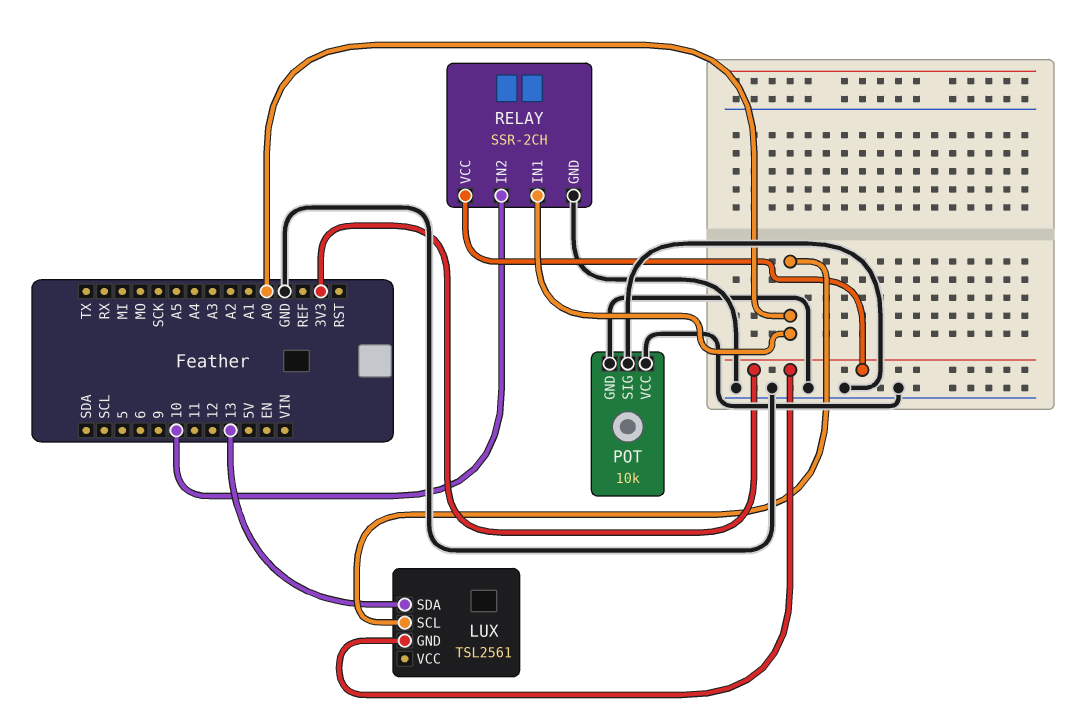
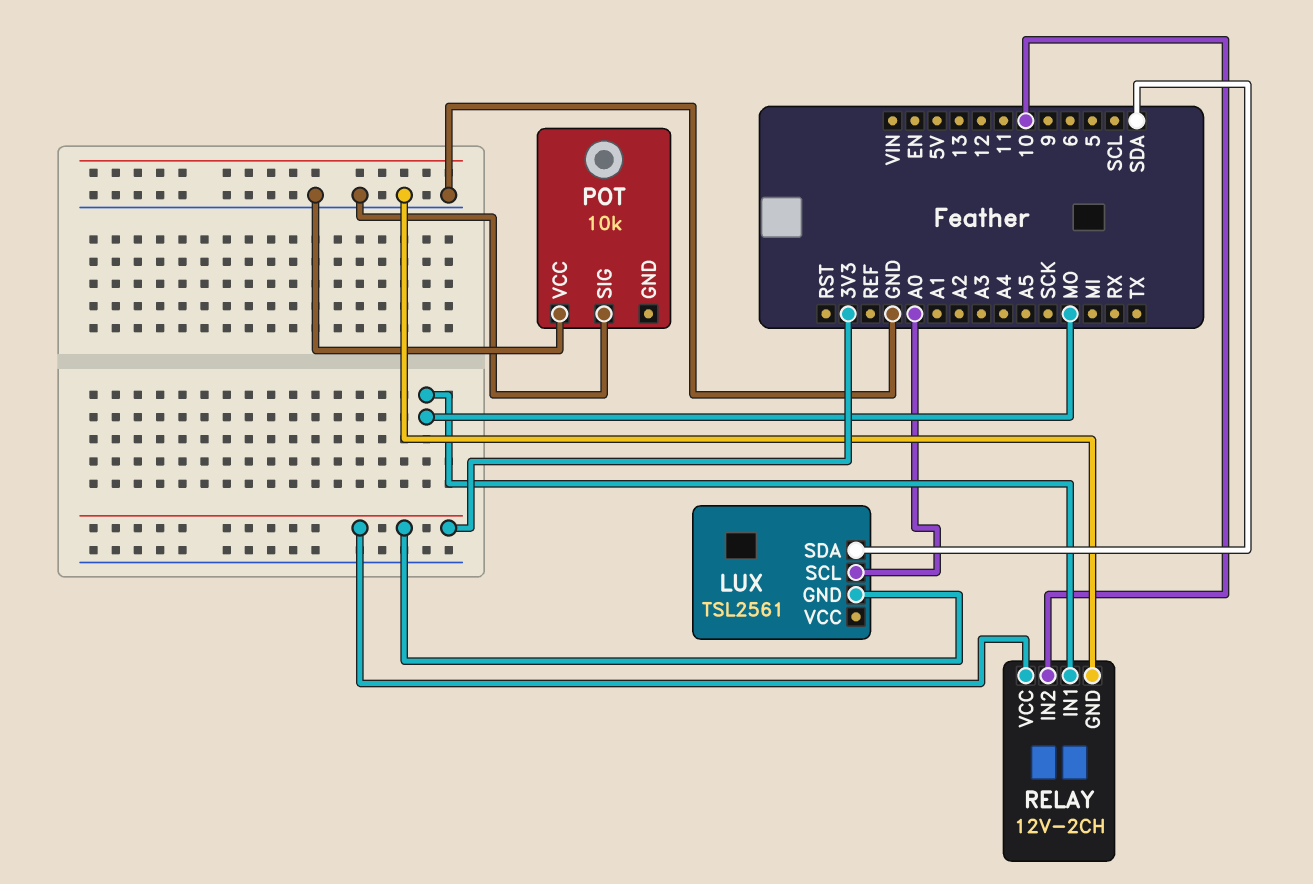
LUX pin SDA: 13 -> SDA
POT pin GND: GND -> none
RELAY: SSR-2CH -> 12V-2CH
RELAY pin IN1: A0 -> MO

